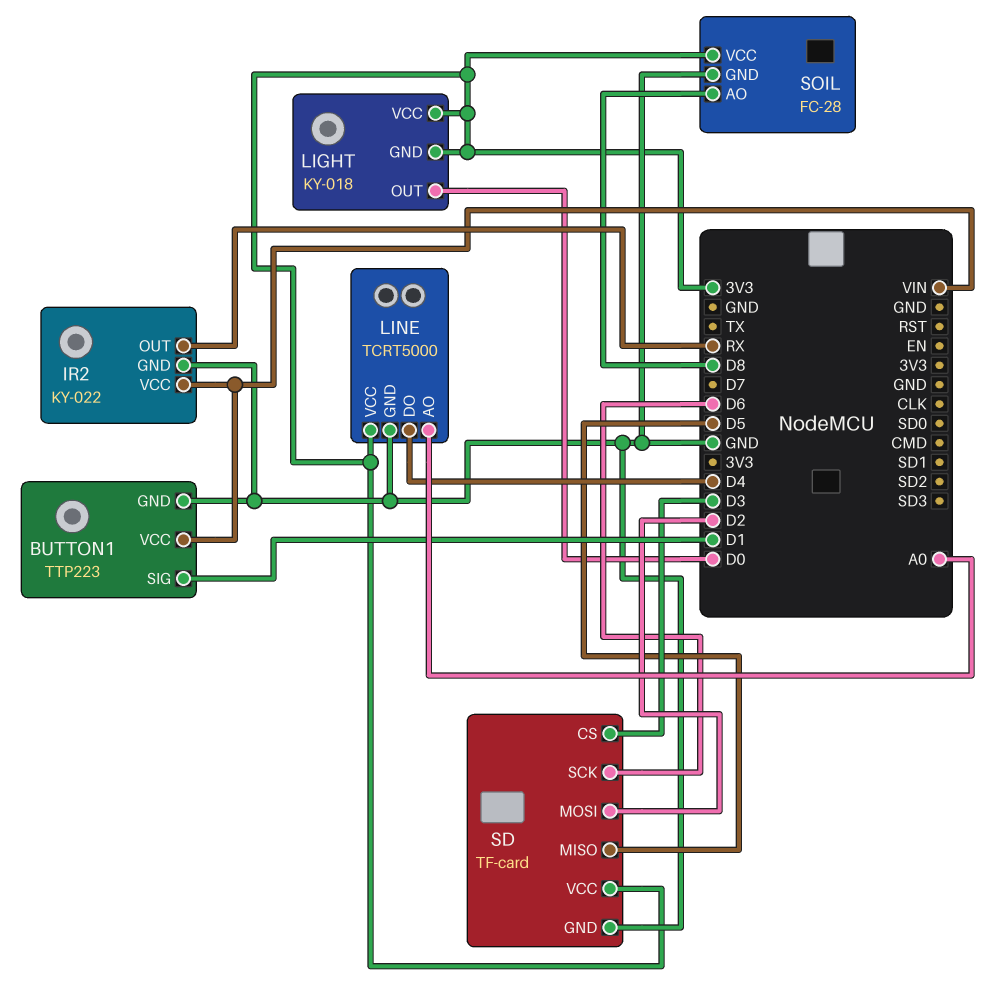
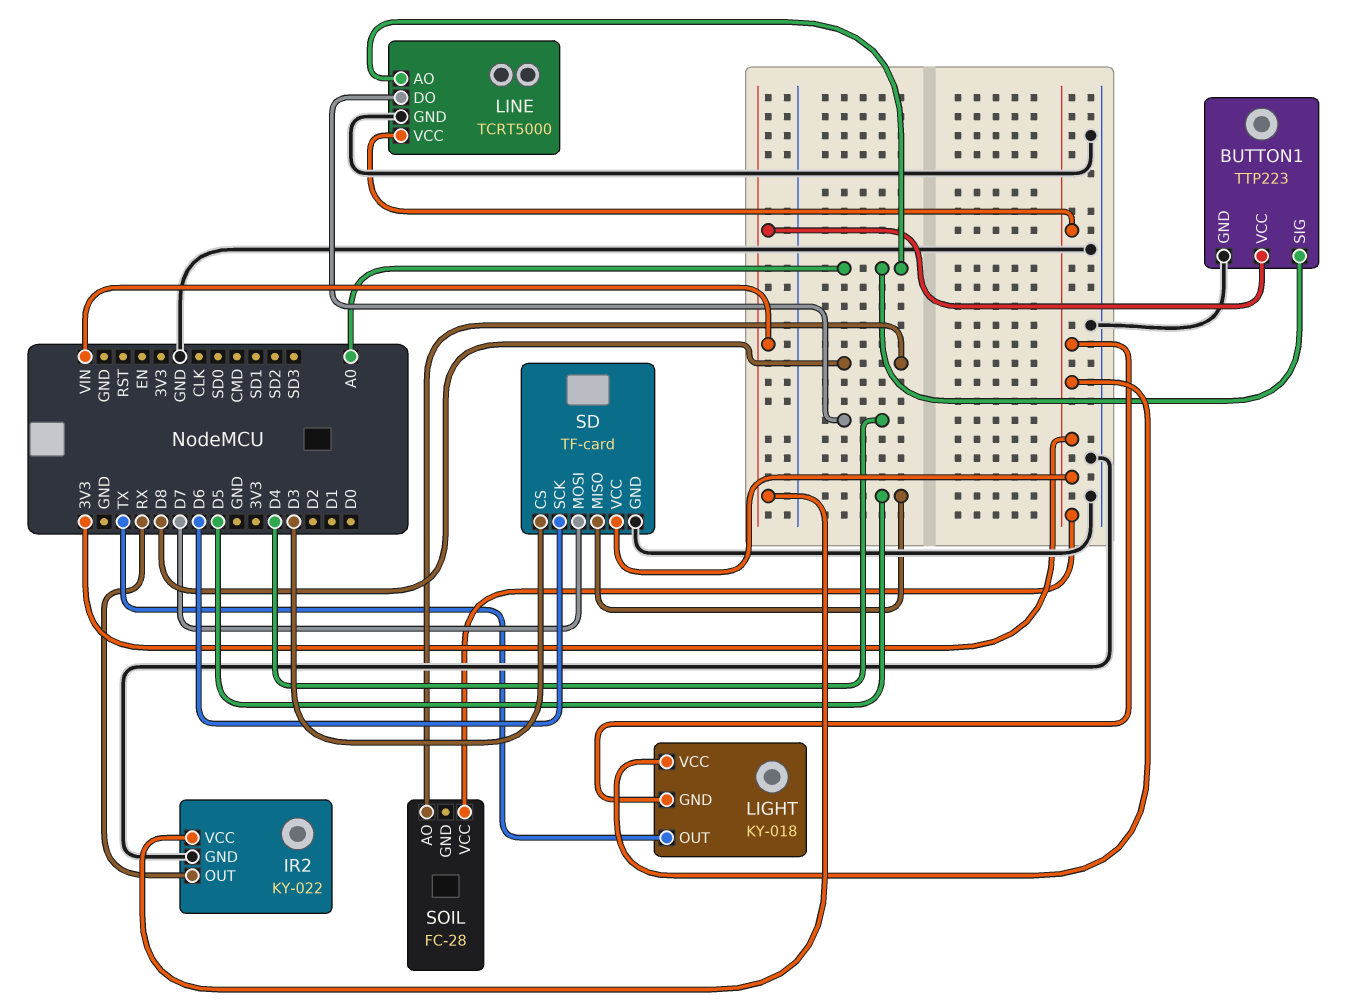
BUTTON1 pin SIG: D1 -> A0
LIGHT pin OUT: D0 -> TX
SD pin MOSI: D2 -> D7
SOIL pin GND: GND -> none

